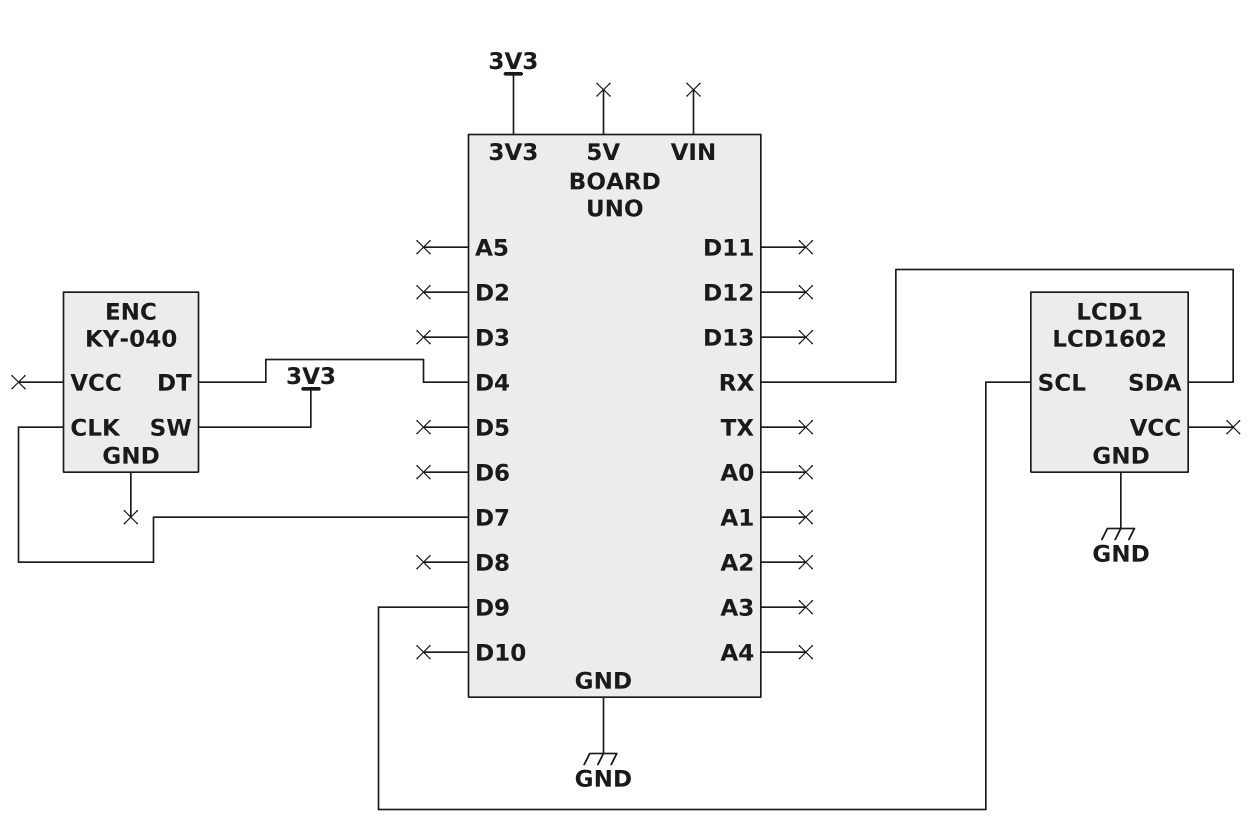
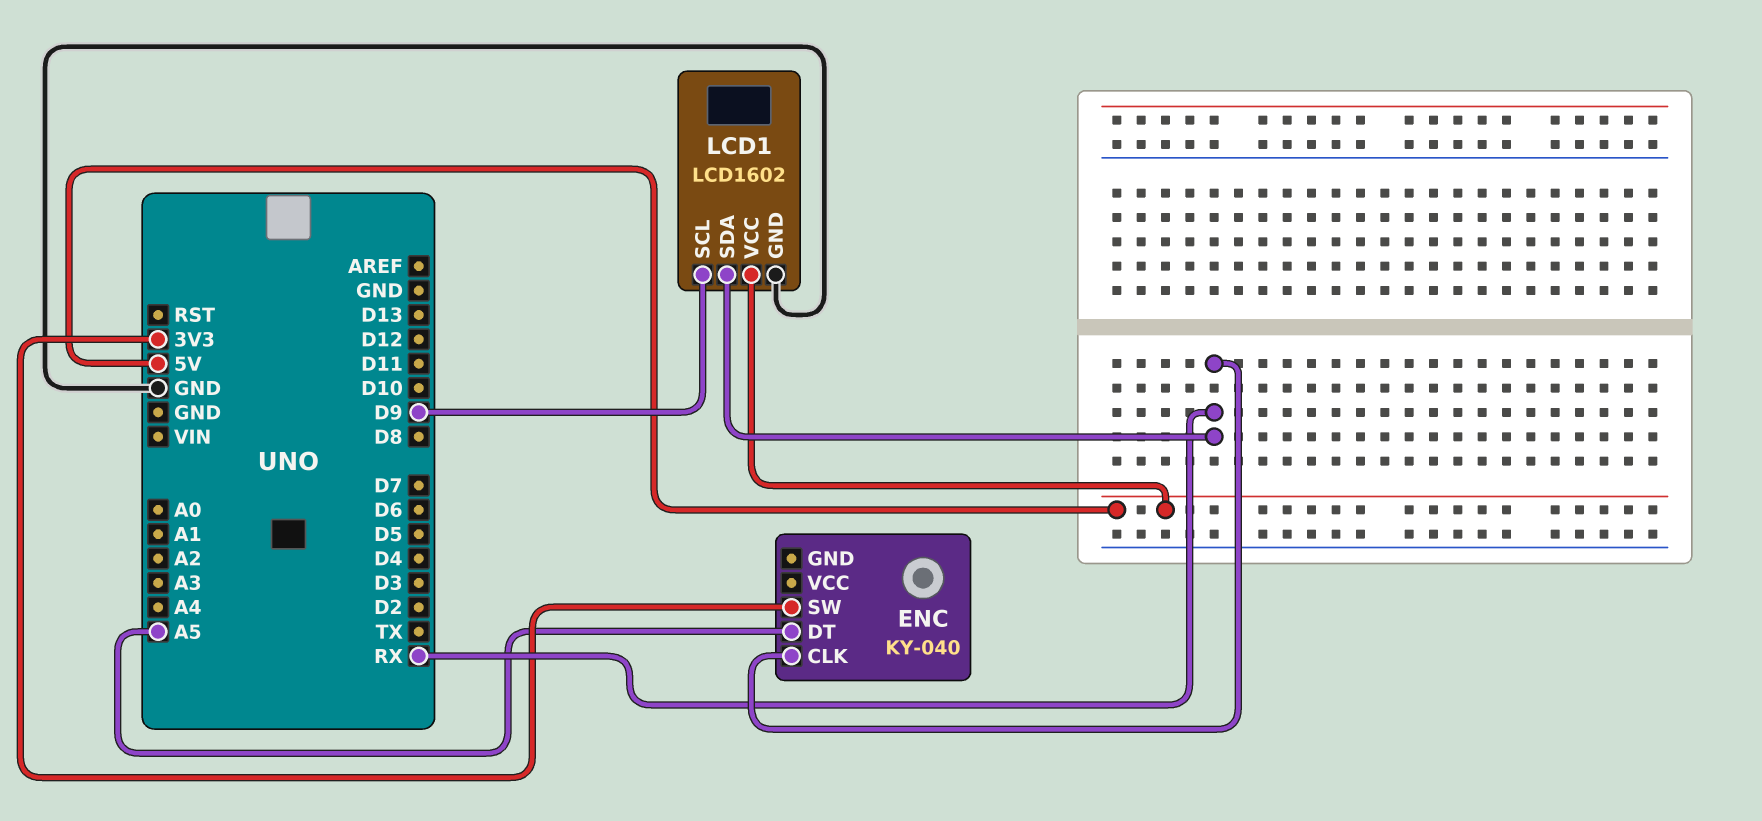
ENC pin CLK: D7 -> RX
ENC pin DT: D4 -> A5
LCD1 pin VCC: none -> 5V

